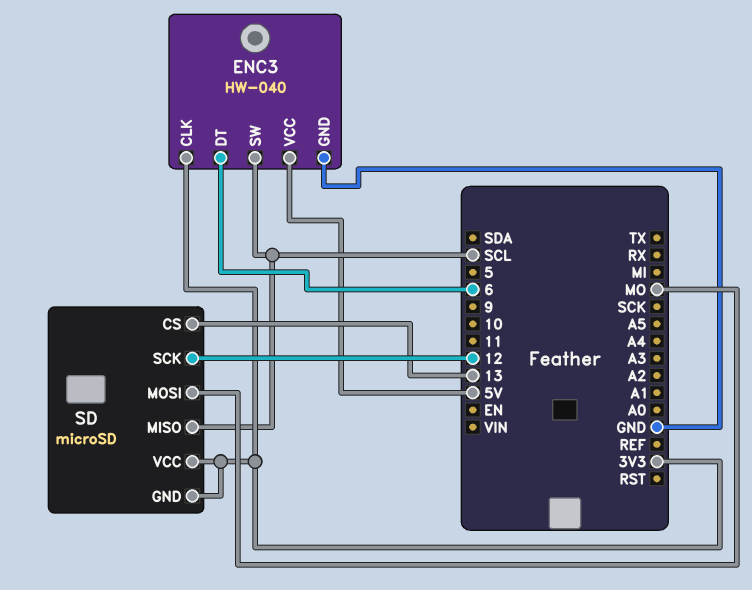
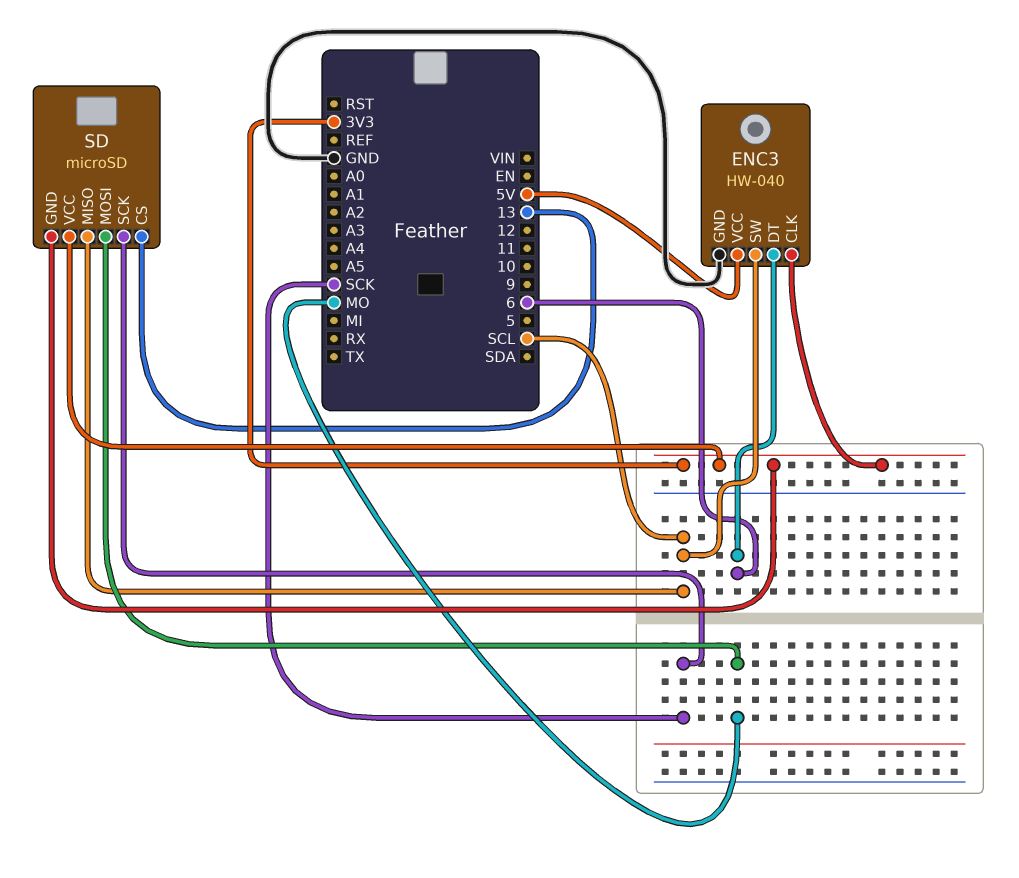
SD pin SCK: 12 -> SCK

